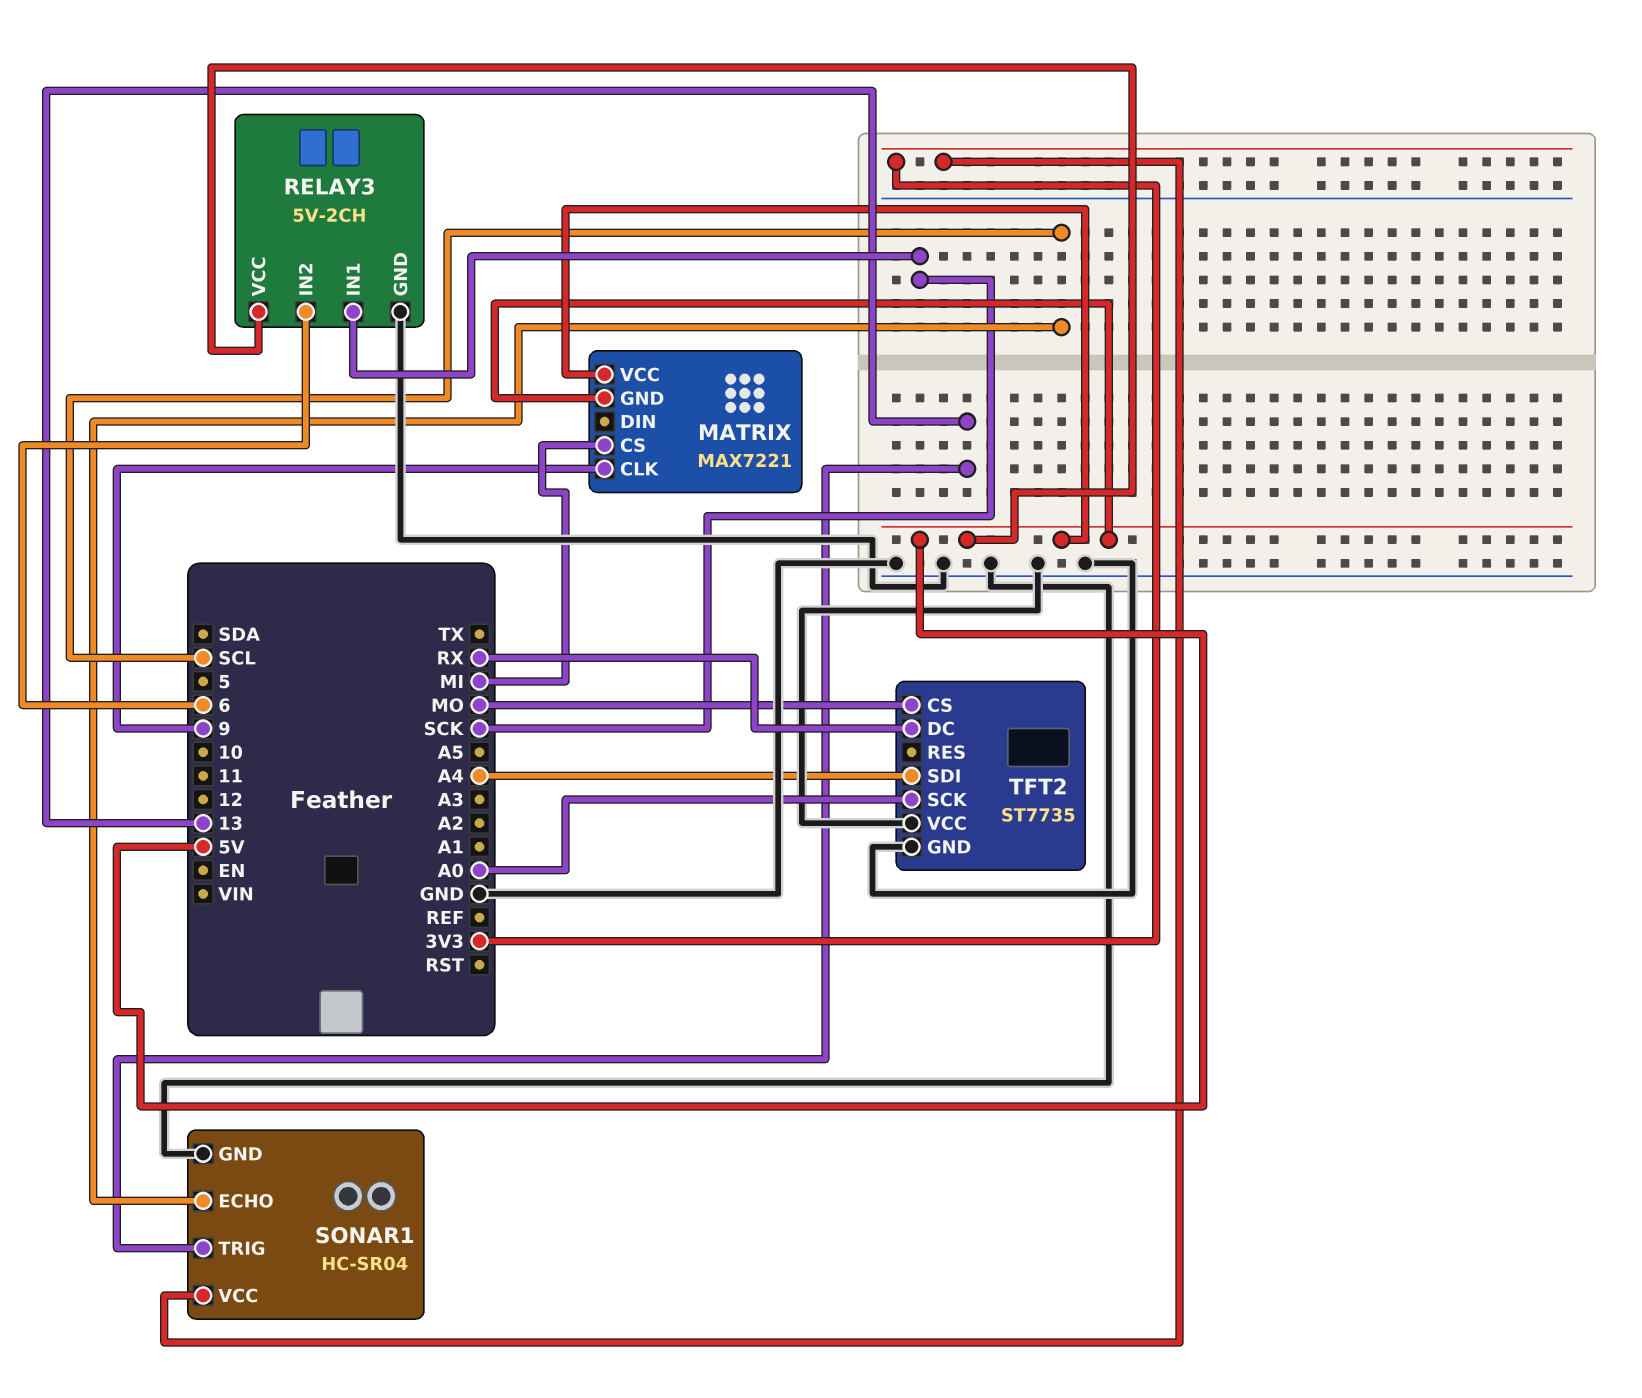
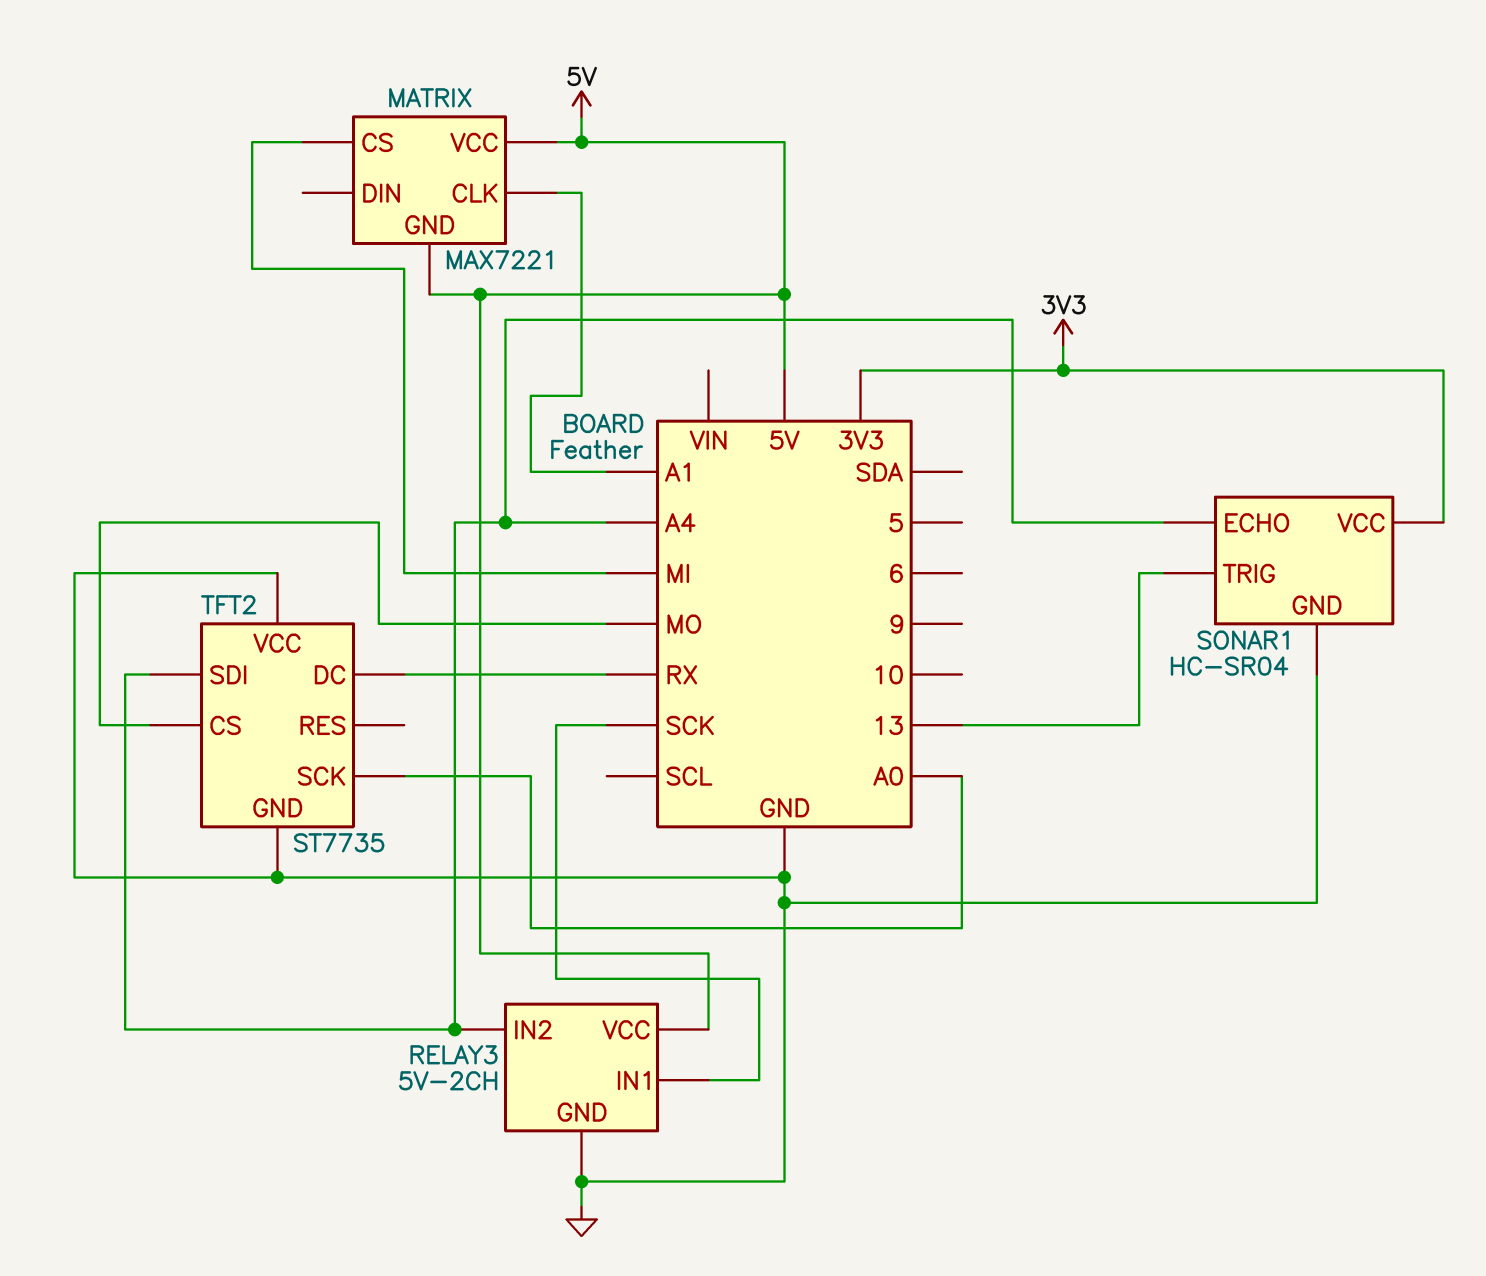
MATRIX pin CLK: 9 -> A1
RELAY3 pin IN2: 6 -> A4
SONAR1 pin ECHO: SCL -> A4

